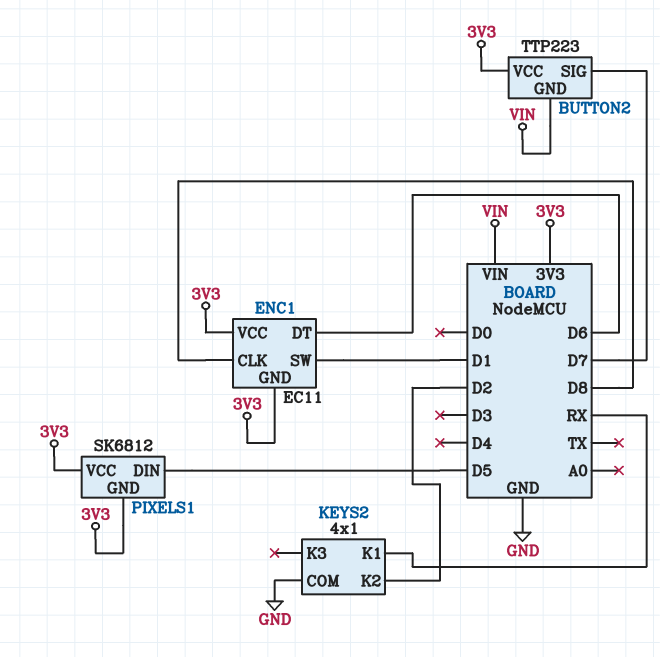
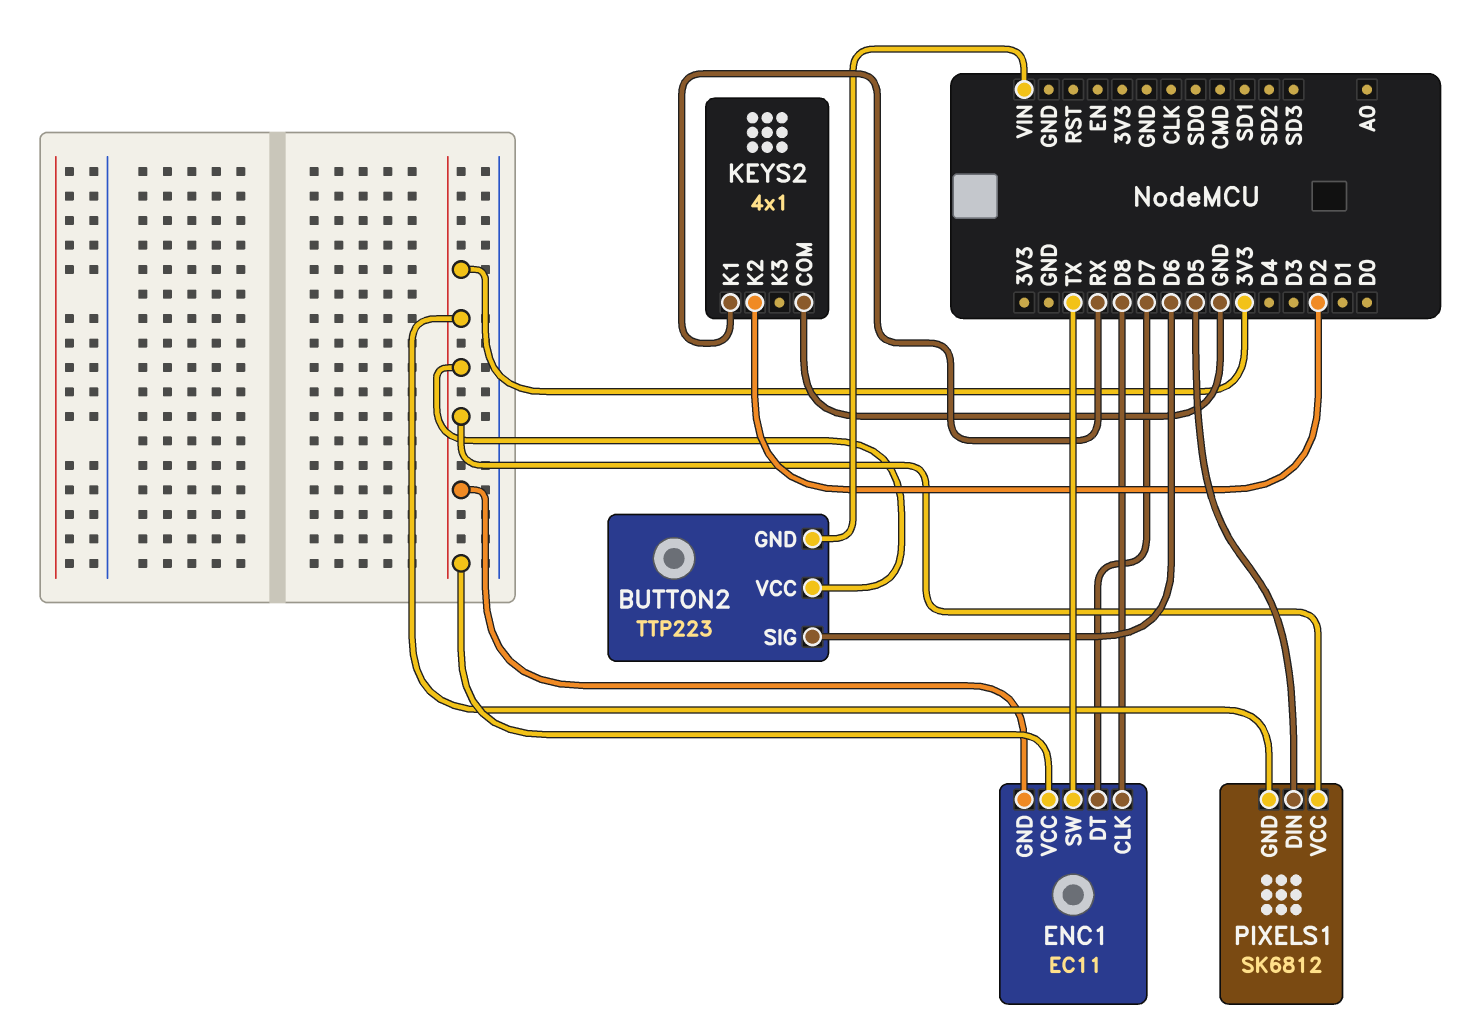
BUTTON2 pin SIG: D7 -> D6
ENC1 pin DT: D6 -> D7
ENC1 pin SW: D1 -> TX

